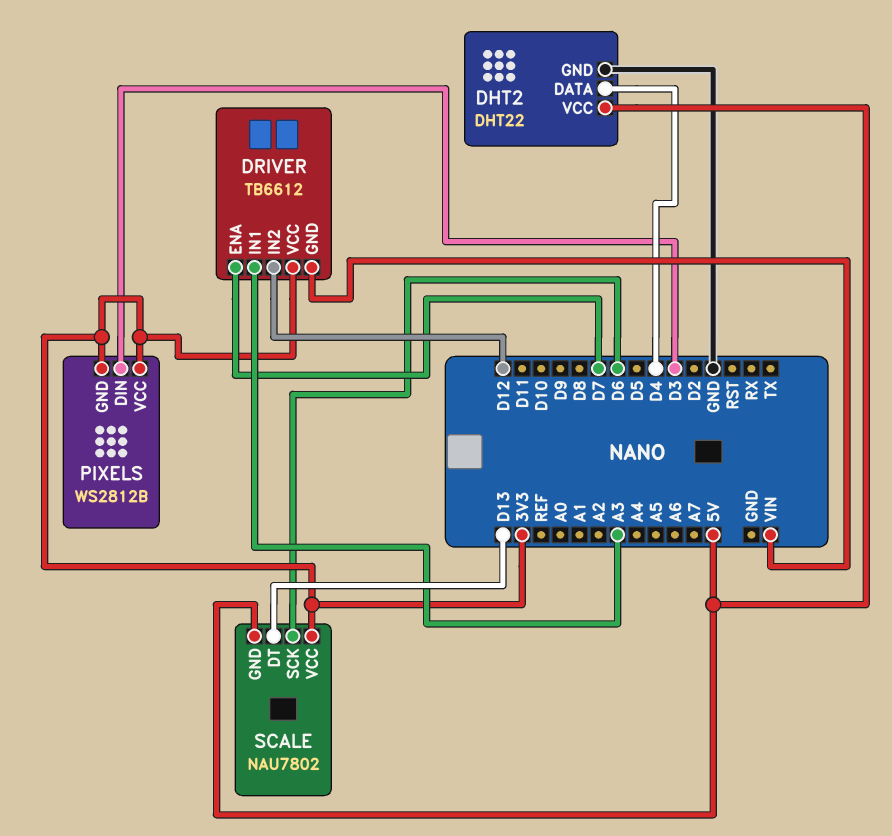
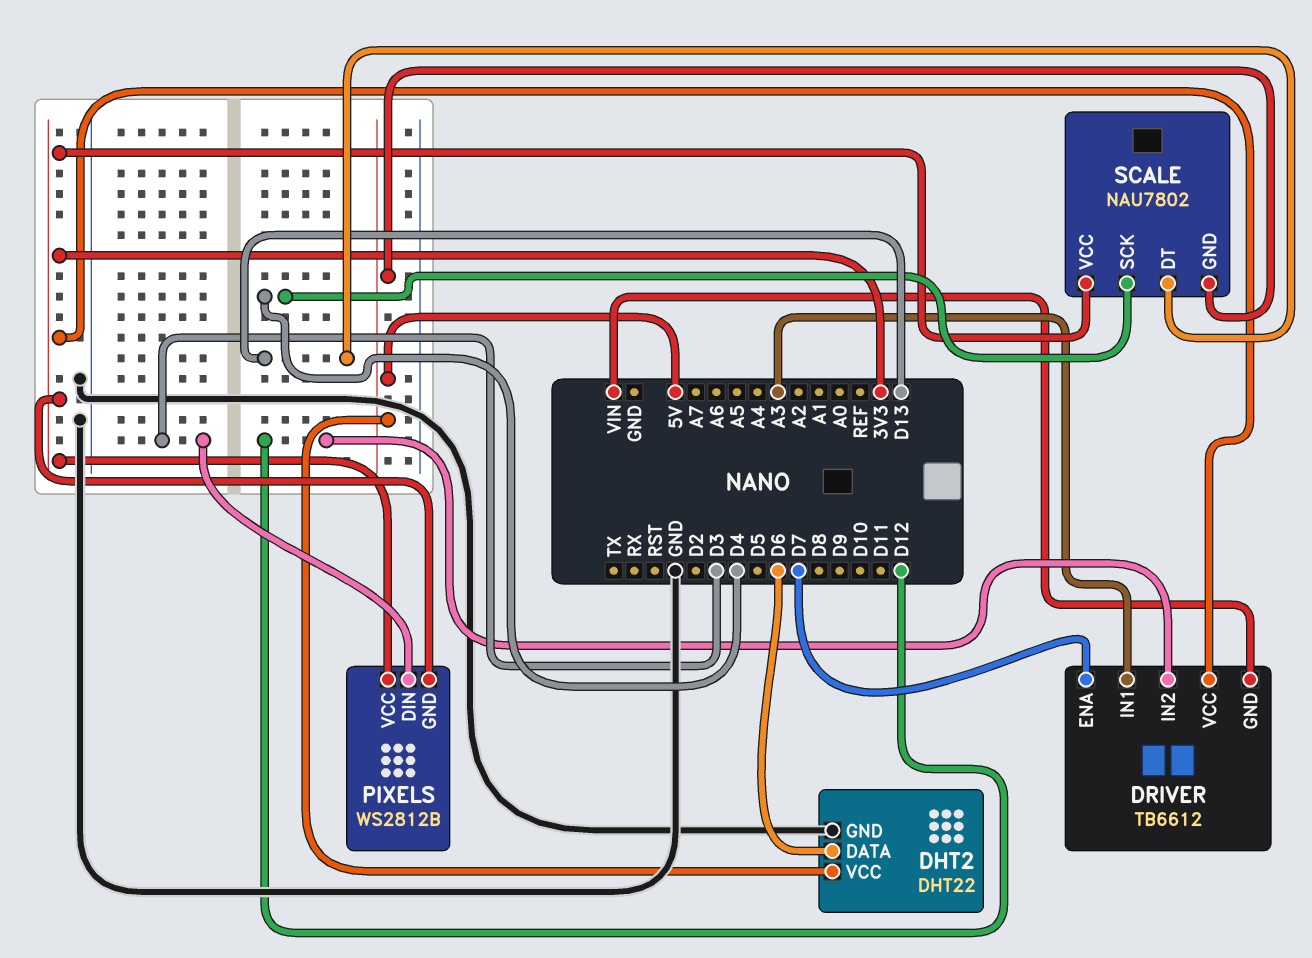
DHT2 pin DATA: D4 -> D6
SCALE pin SCK: D6 -> D4

